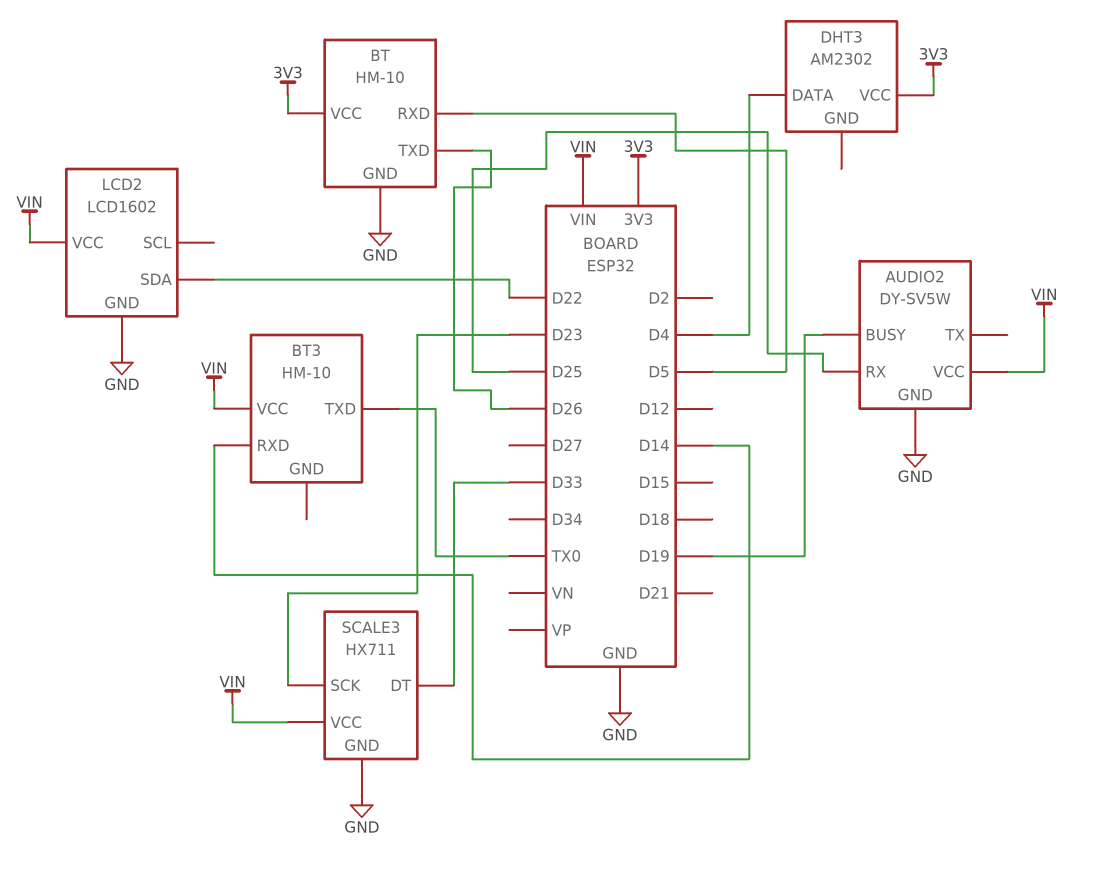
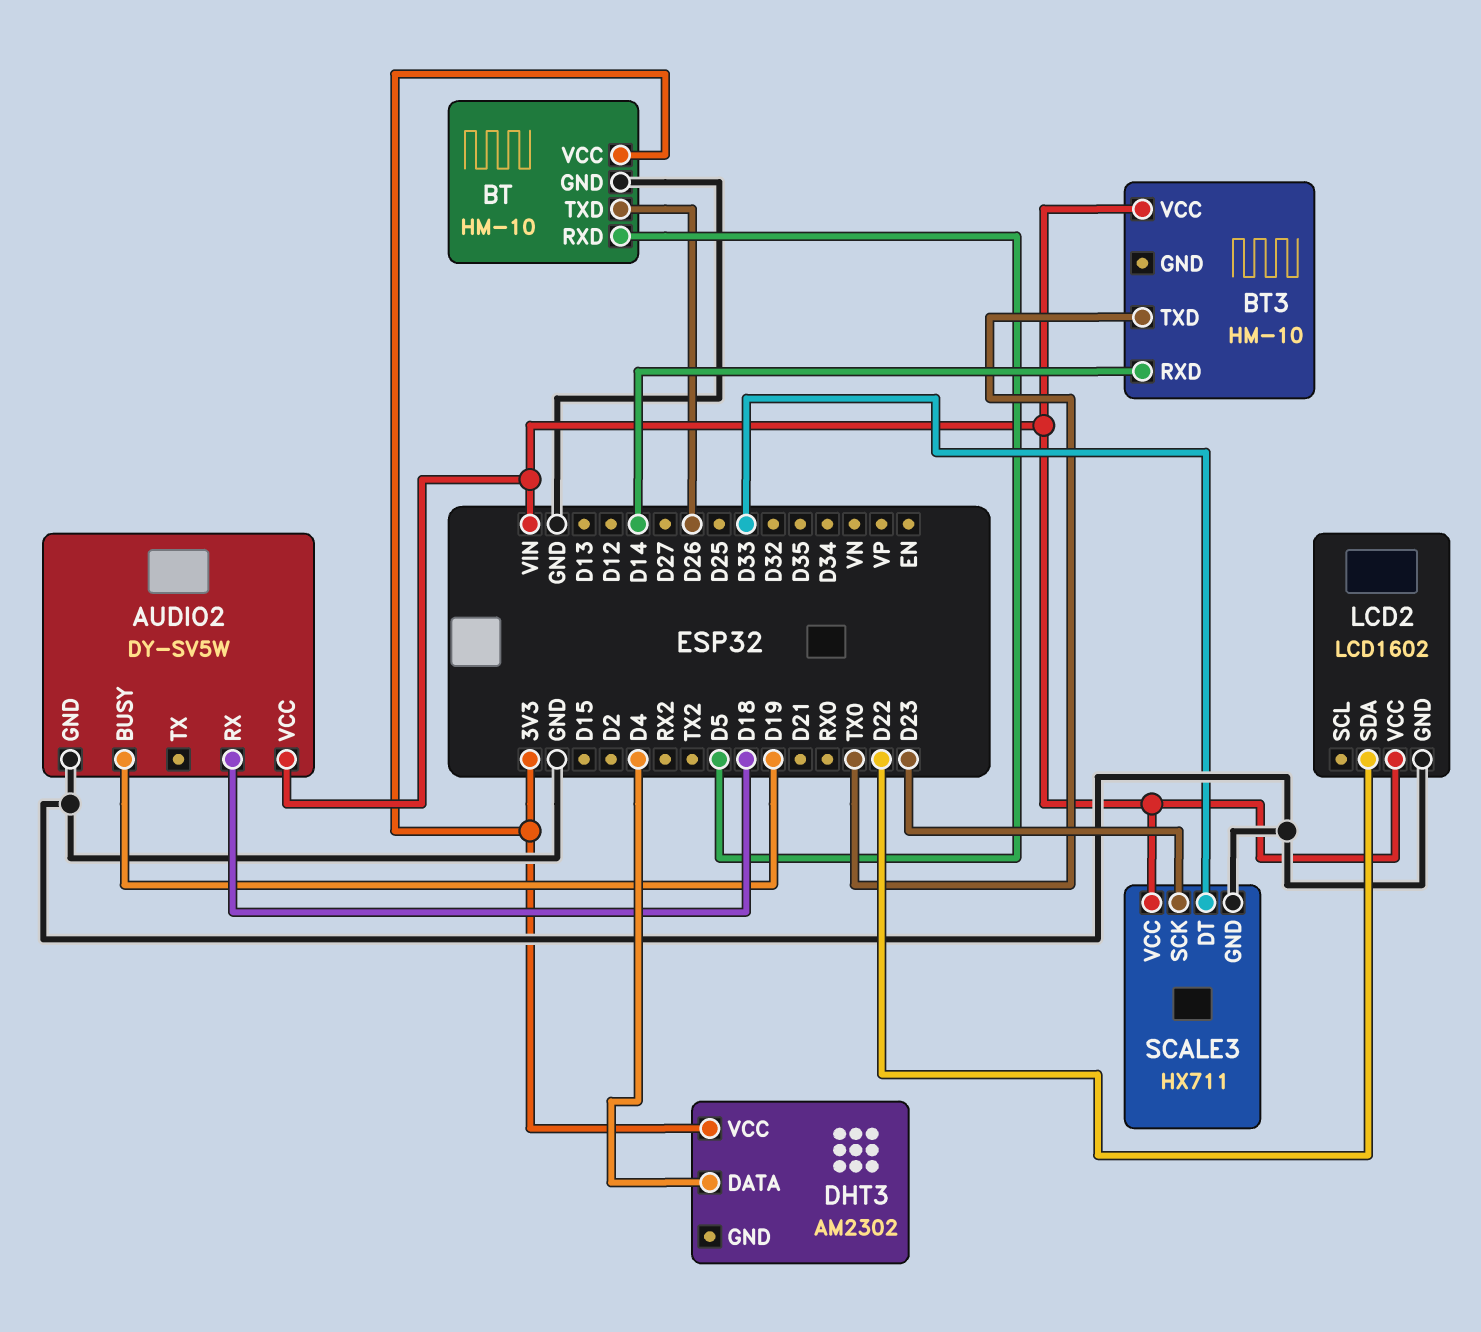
AUDIO2 pin RX: D25 -> D18

